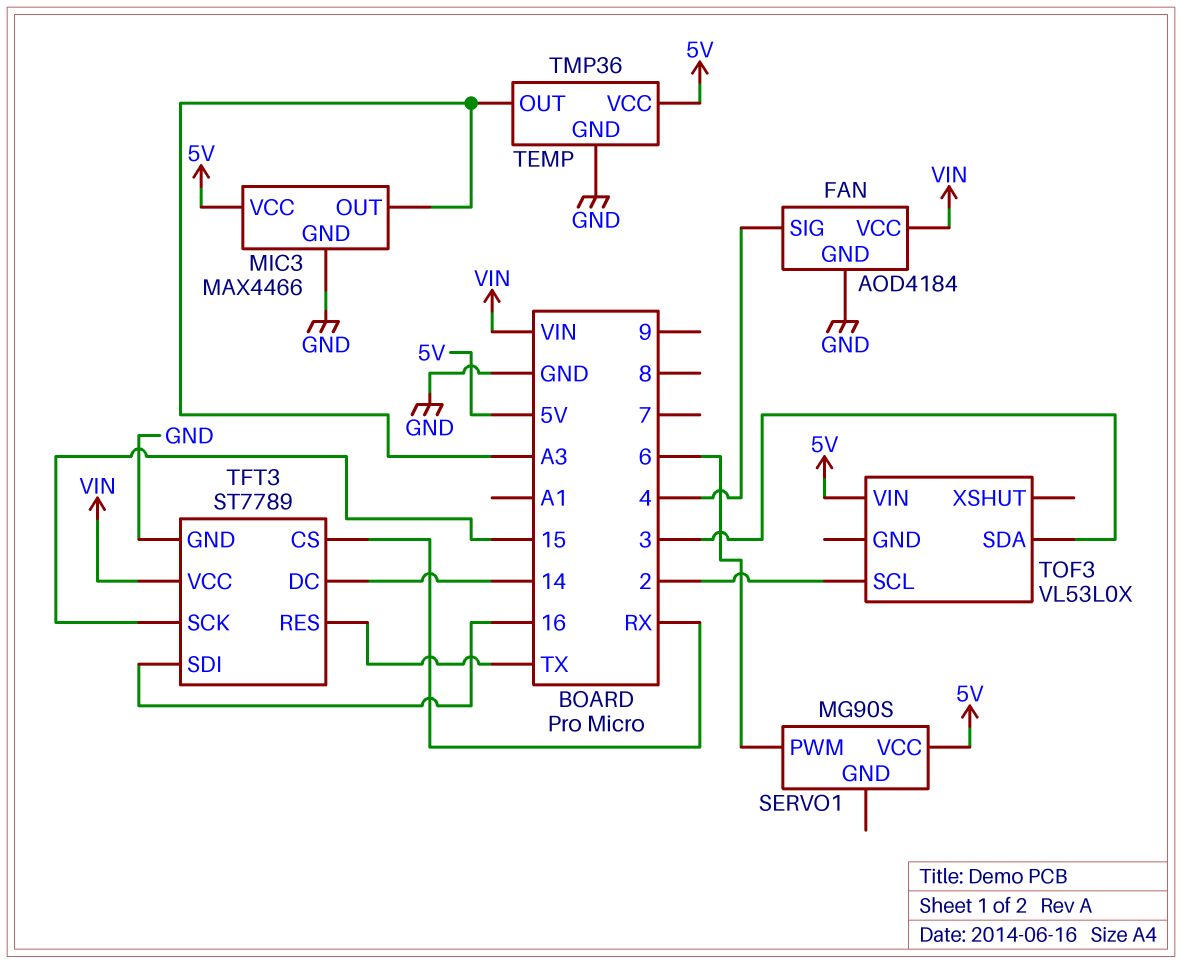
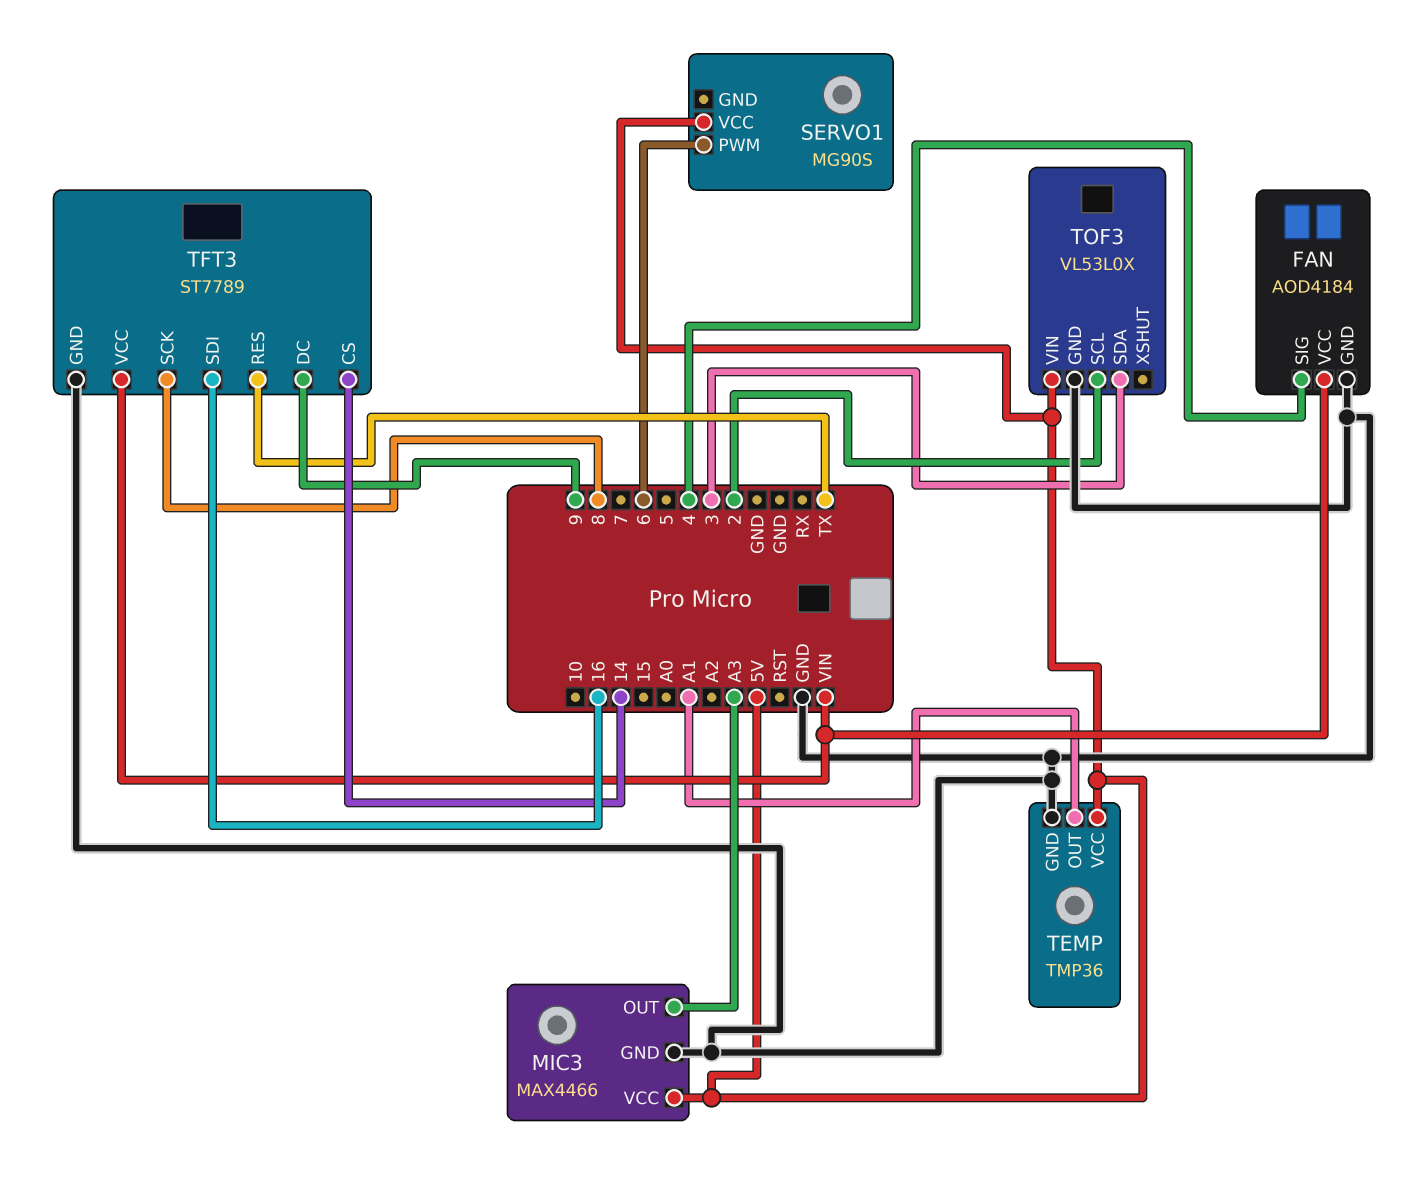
TEMP pin OUT: A3 -> A1
TFT3 pin CS: RX -> 14
TFT3 pin DC: 14 -> 9
TFT3 pin SCK: 15 -> 8
TOF3 pin GND: none -> GND

